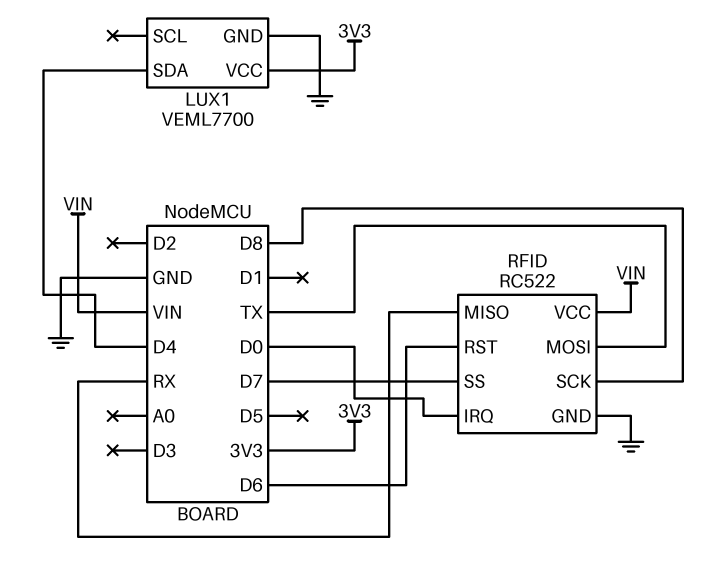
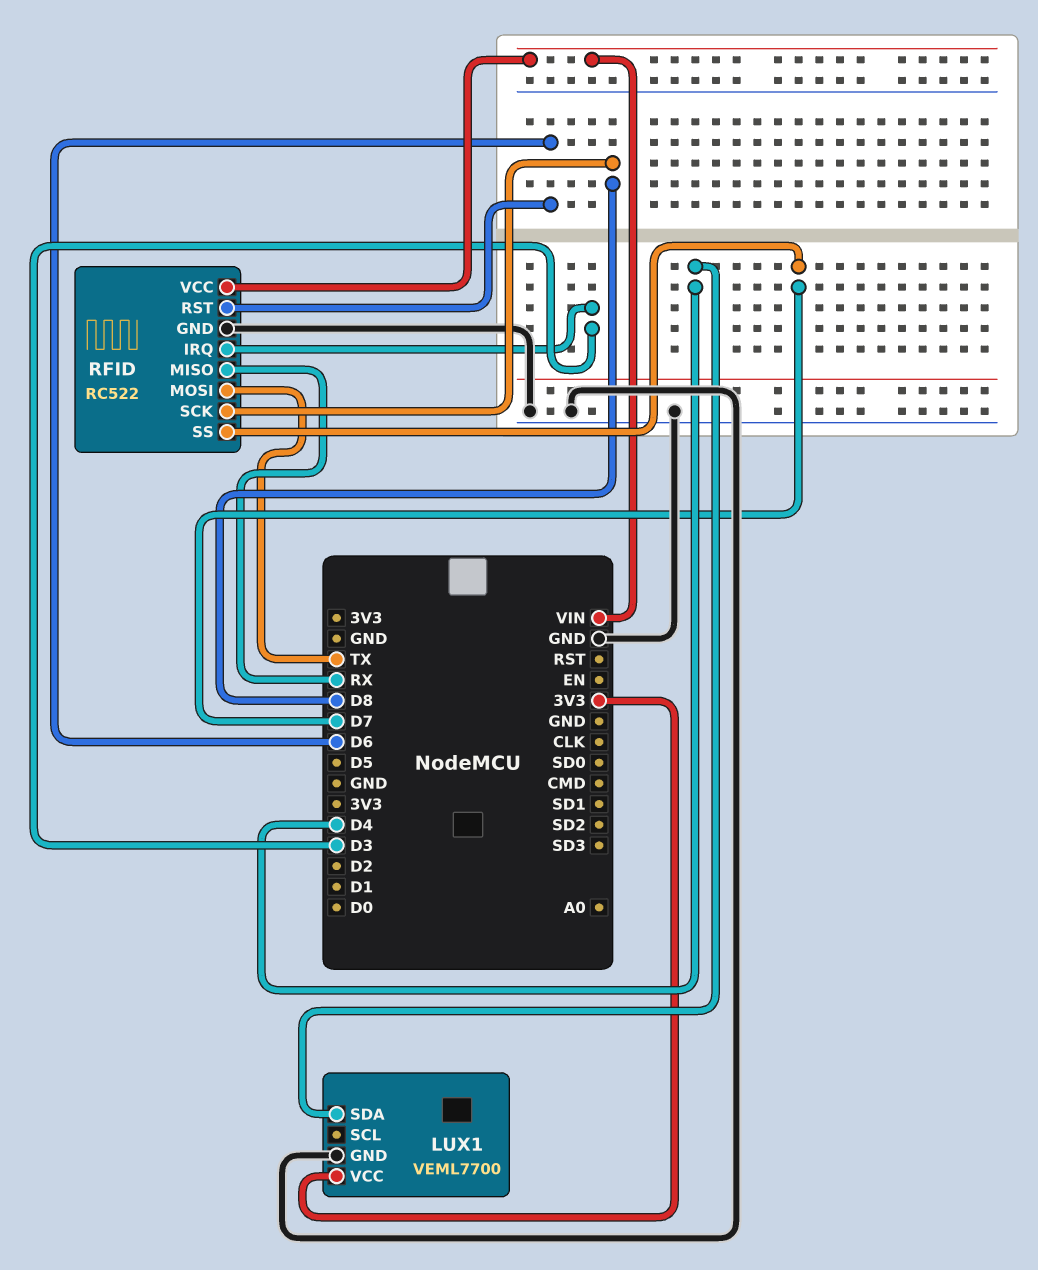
RFID pin IRQ: D0 -> D3

